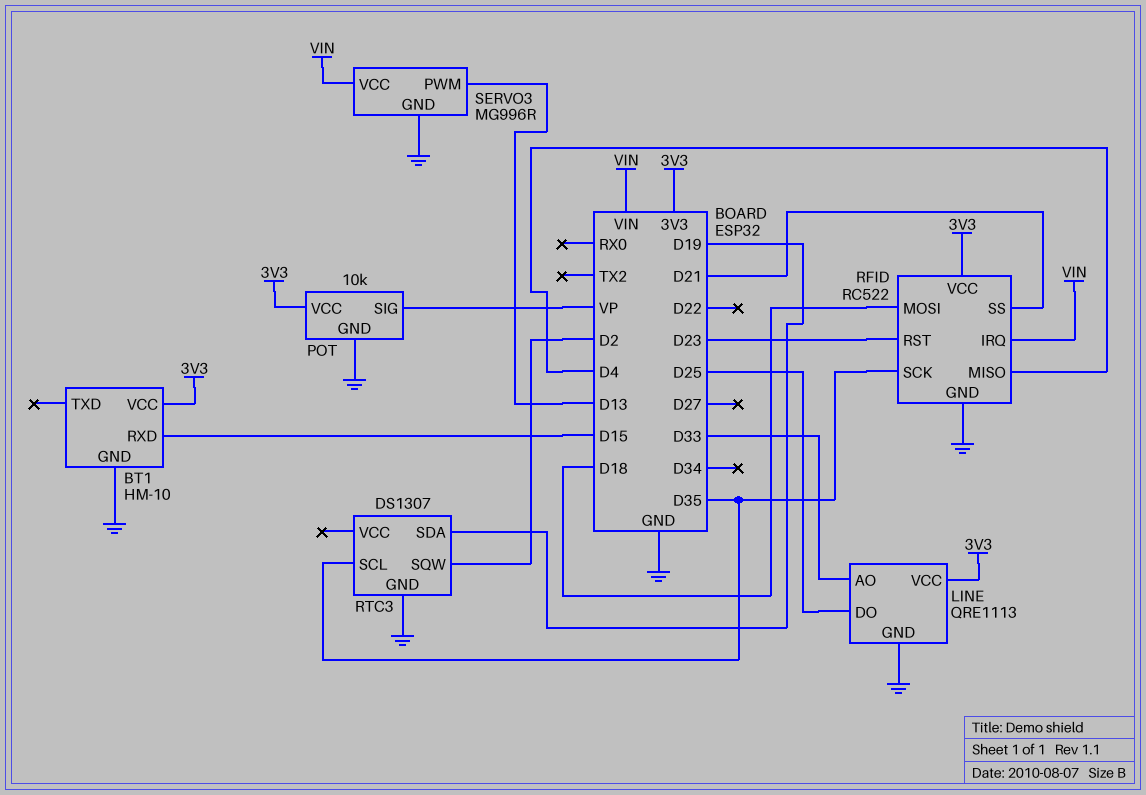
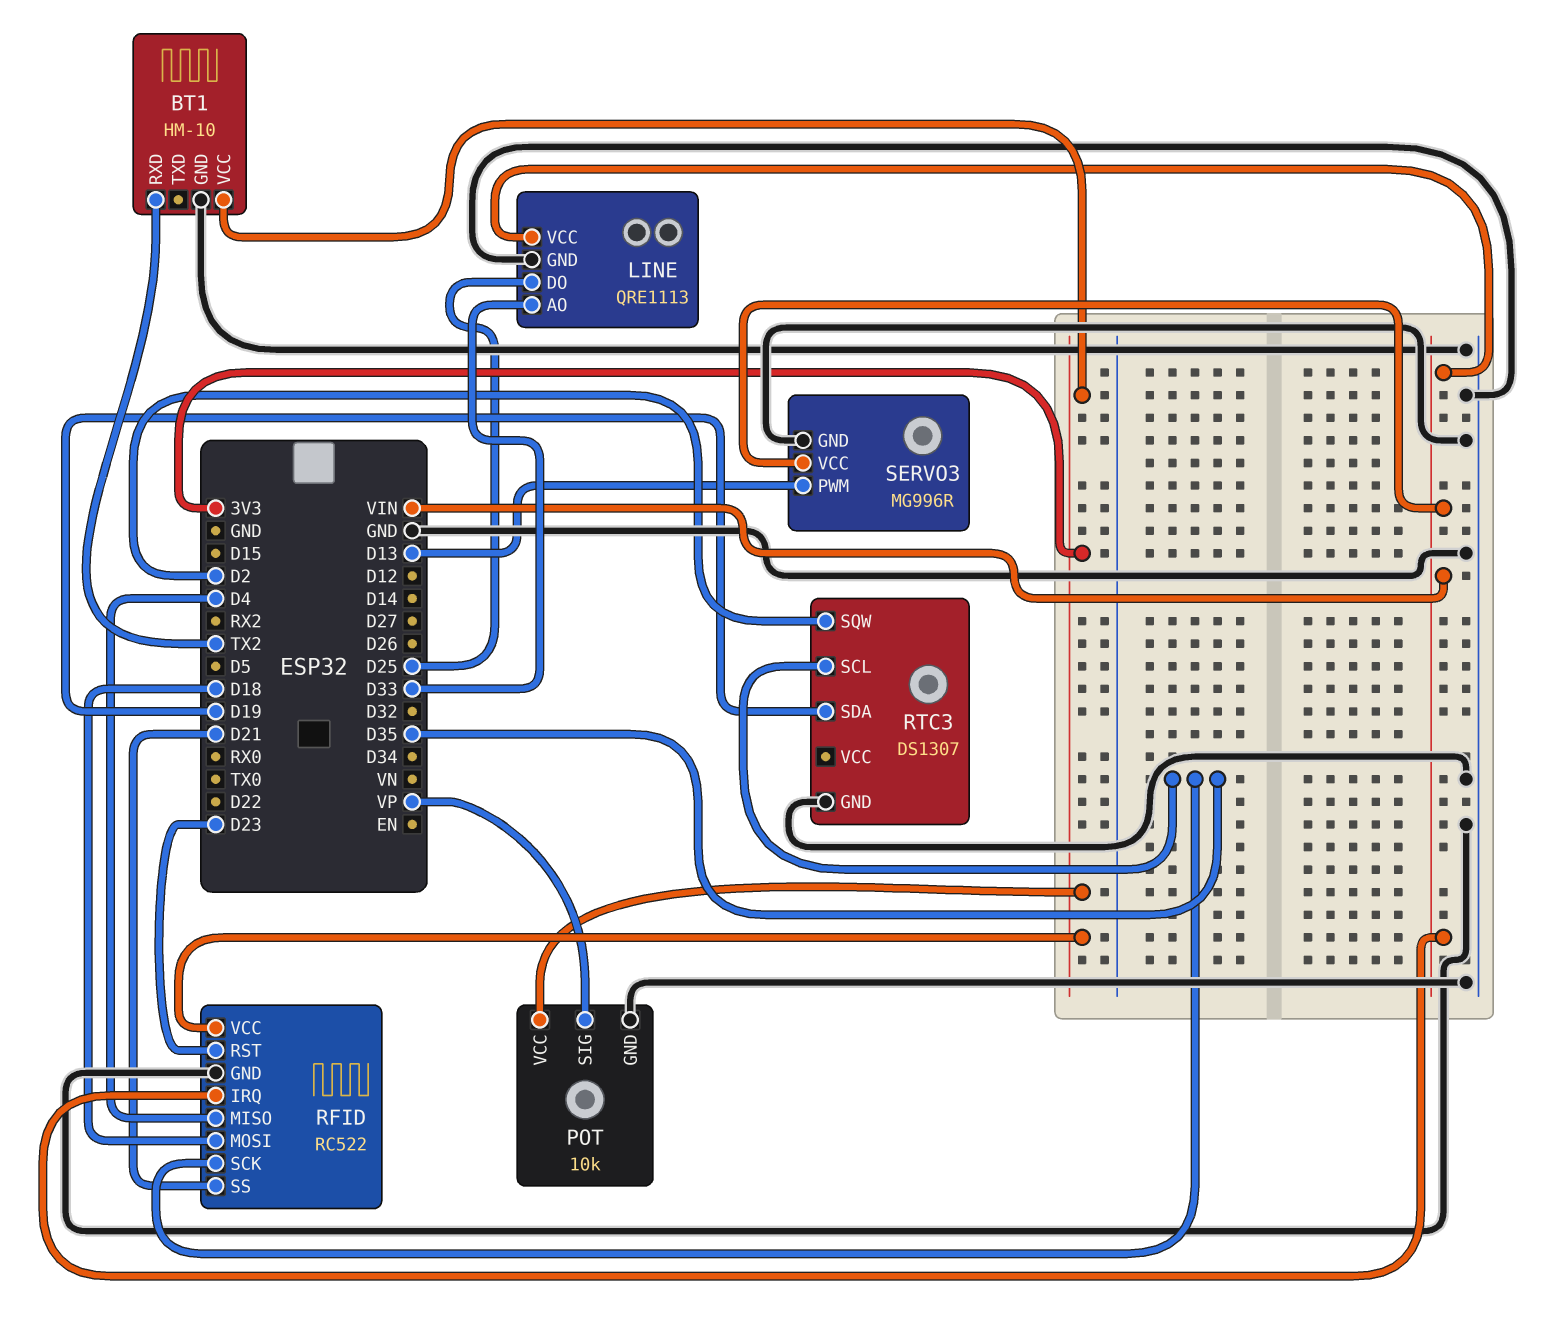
BT1 pin RXD: D15 -> TX2
LINE pin VCC: 3V3 -> VIN

